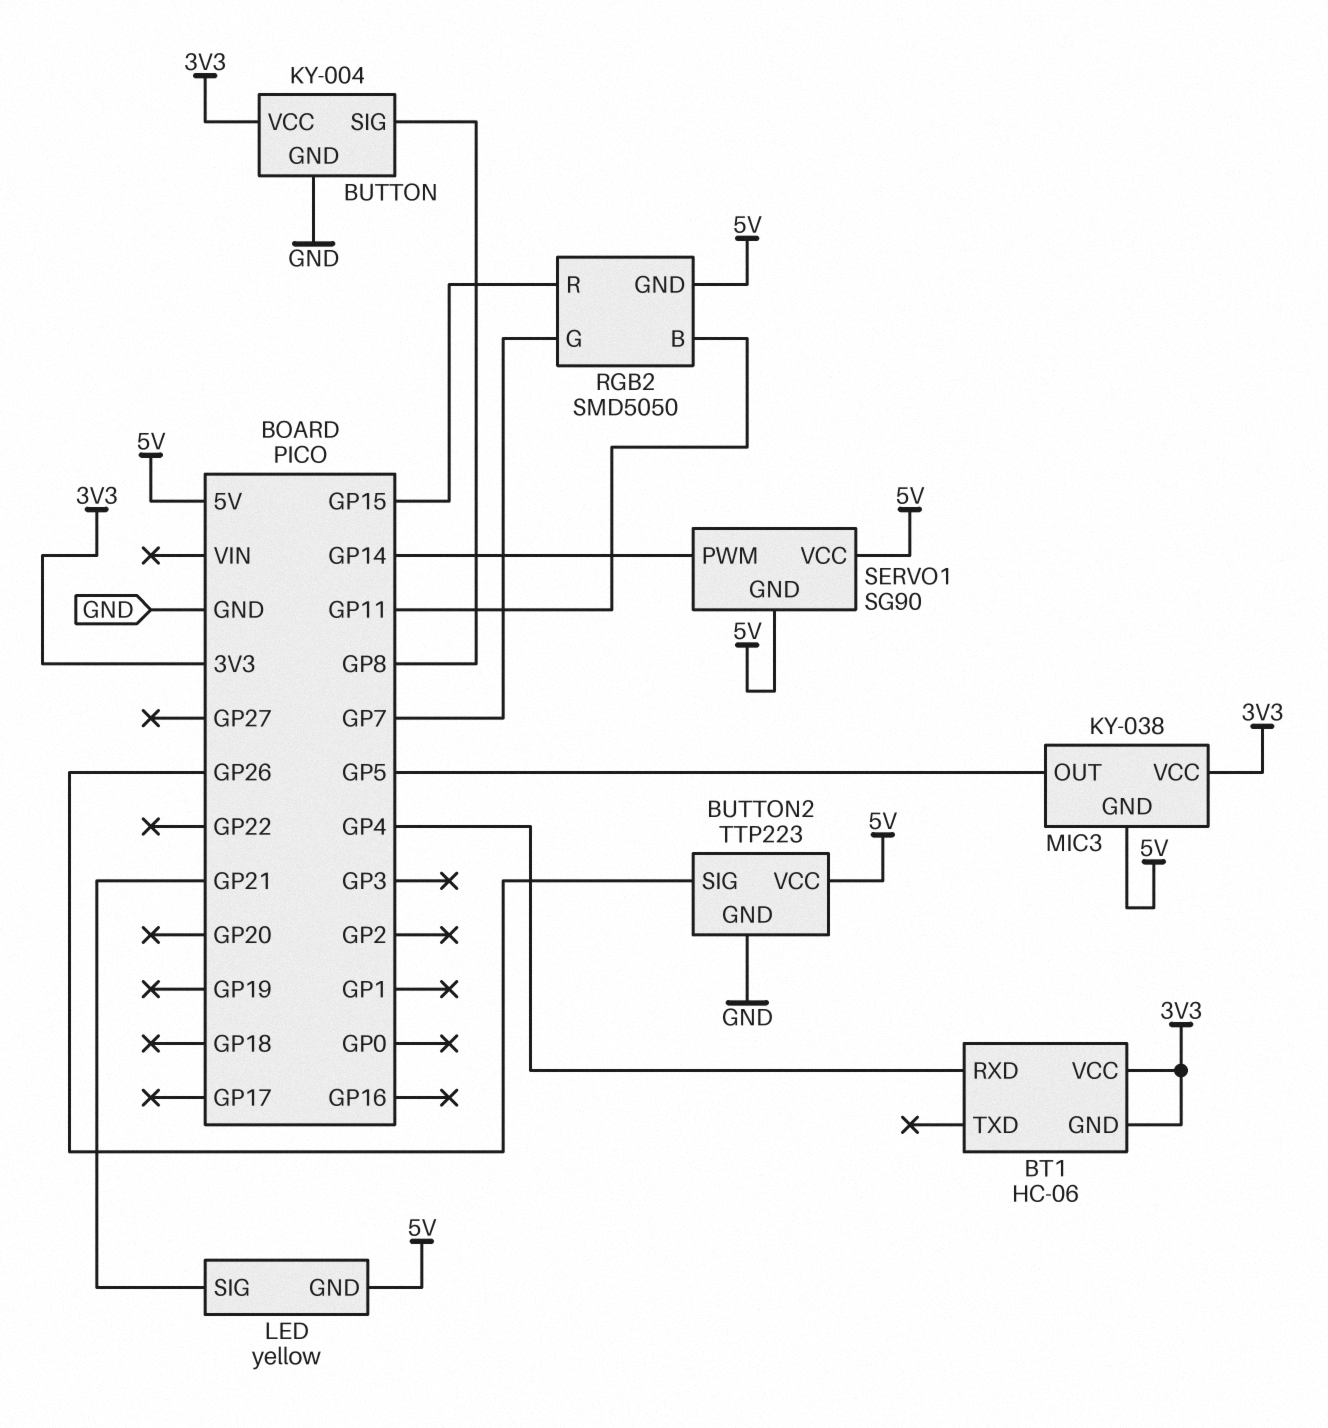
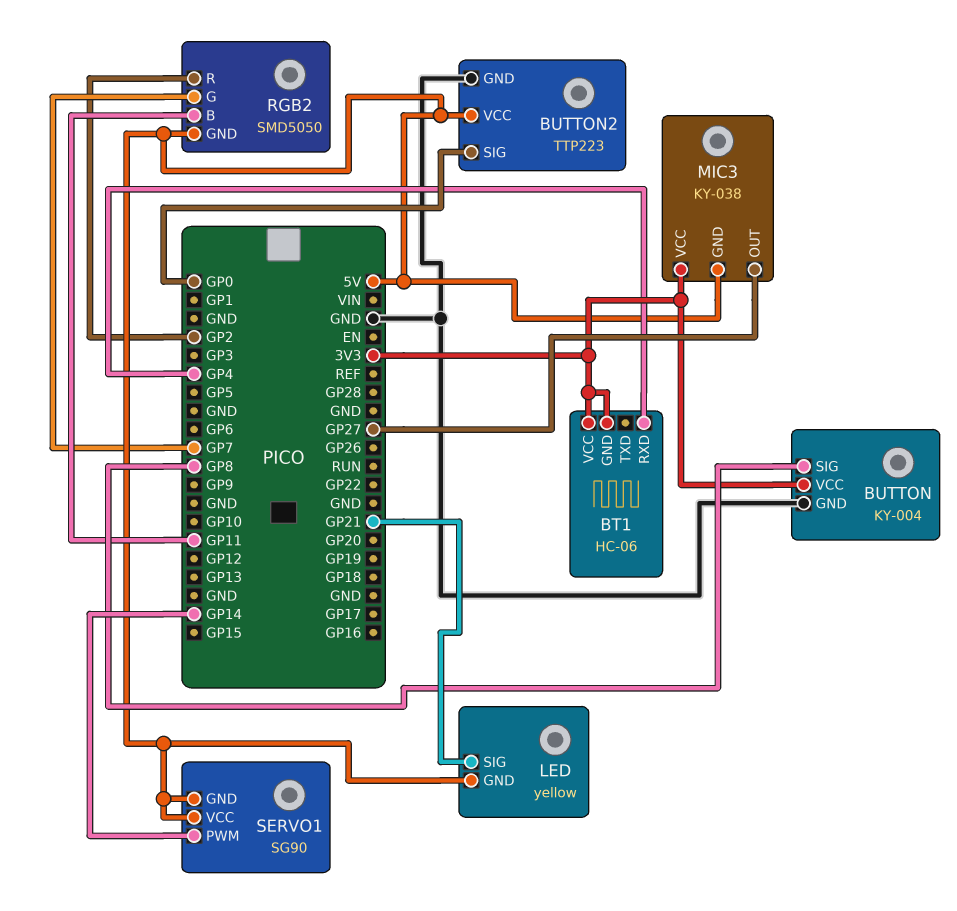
BUTTON2 pin SIG: GP26 -> GP0
MIC3 pin OUT: GP5 -> GP27
RGB2 pin R: GP15 -> GP2

